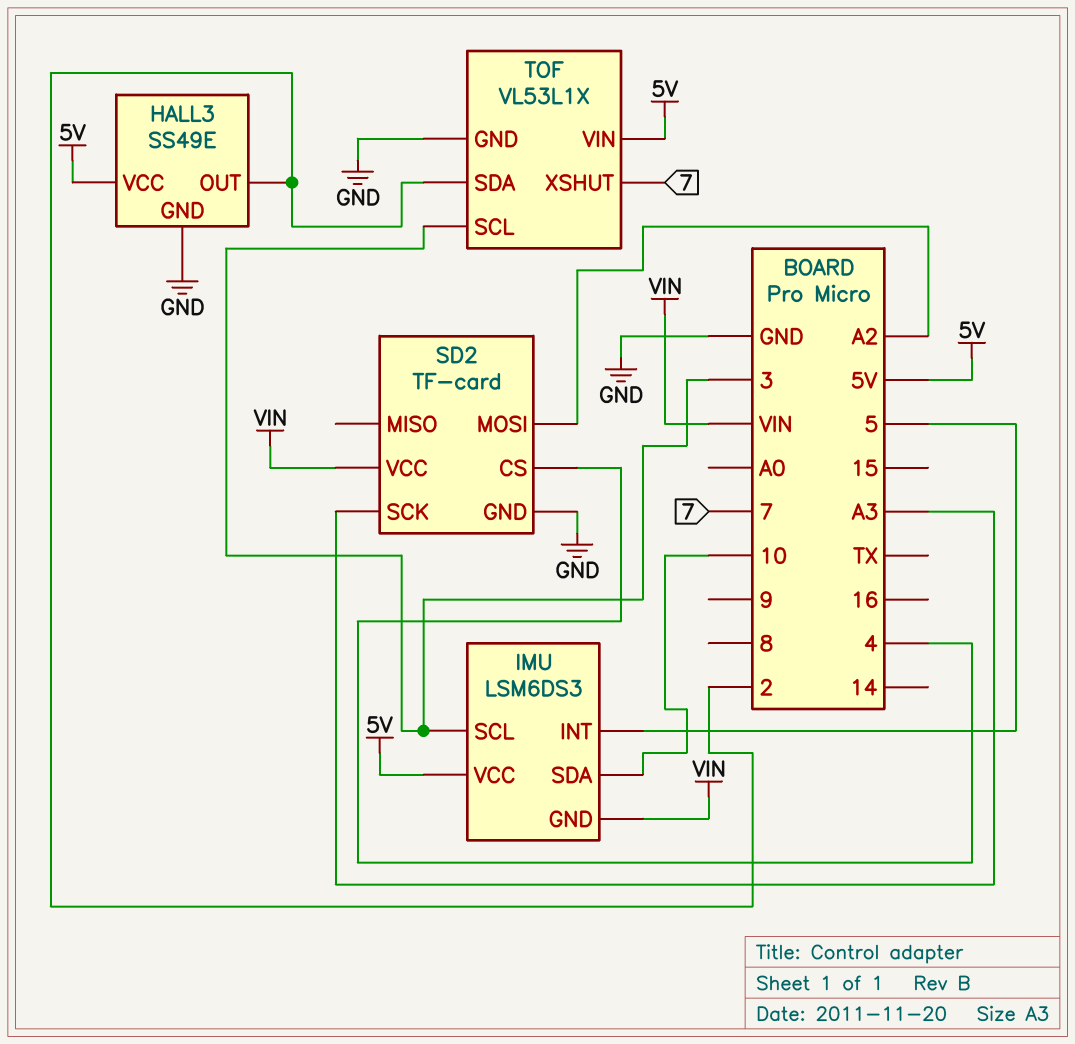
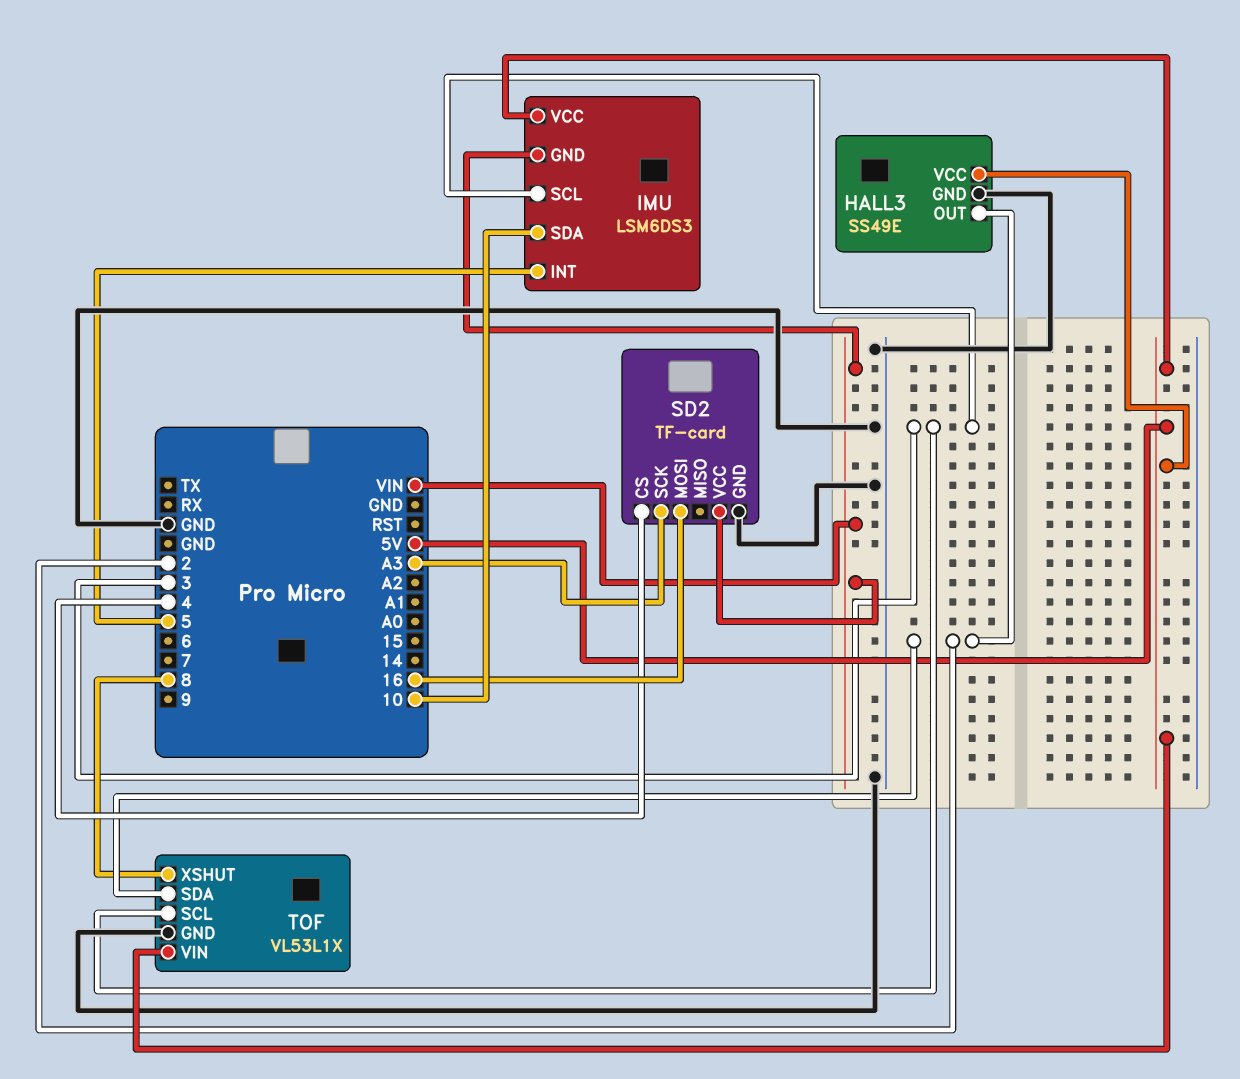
SD2 pin MOSI: A2 -> 16
TOF pin XSHUT: 7 -> 8

